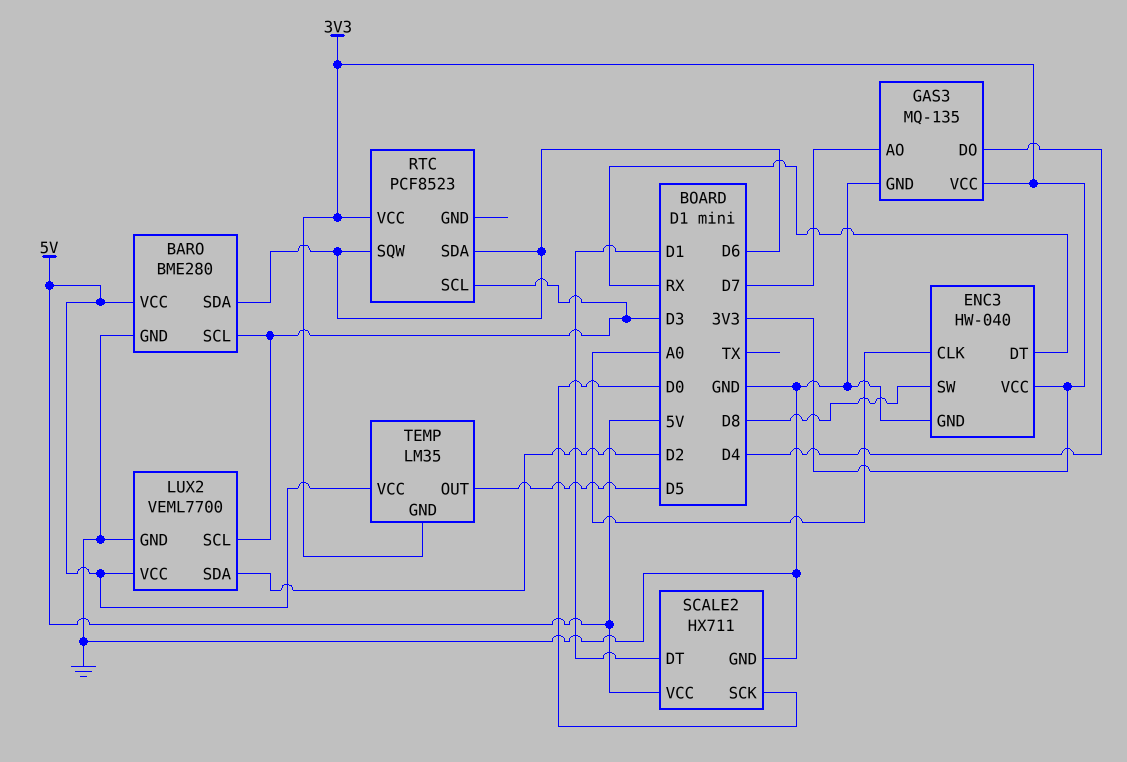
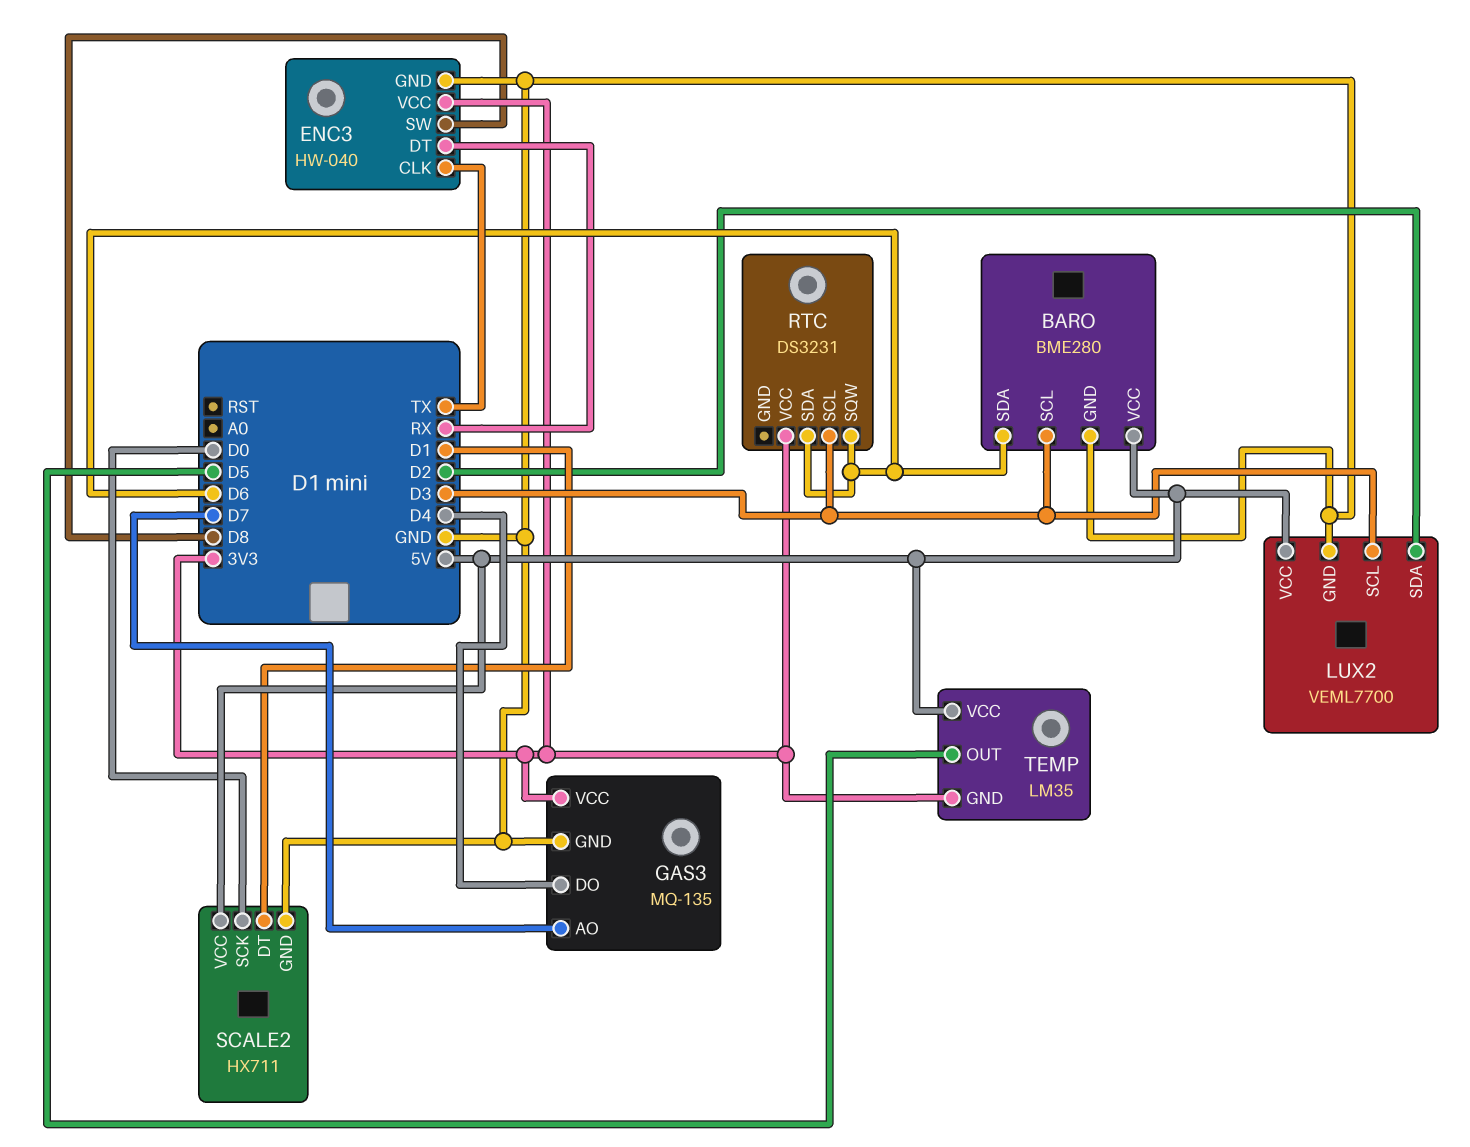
ENC3 pin CLK: A0 -> TX
RTC: PCF8523 -> DS3231

